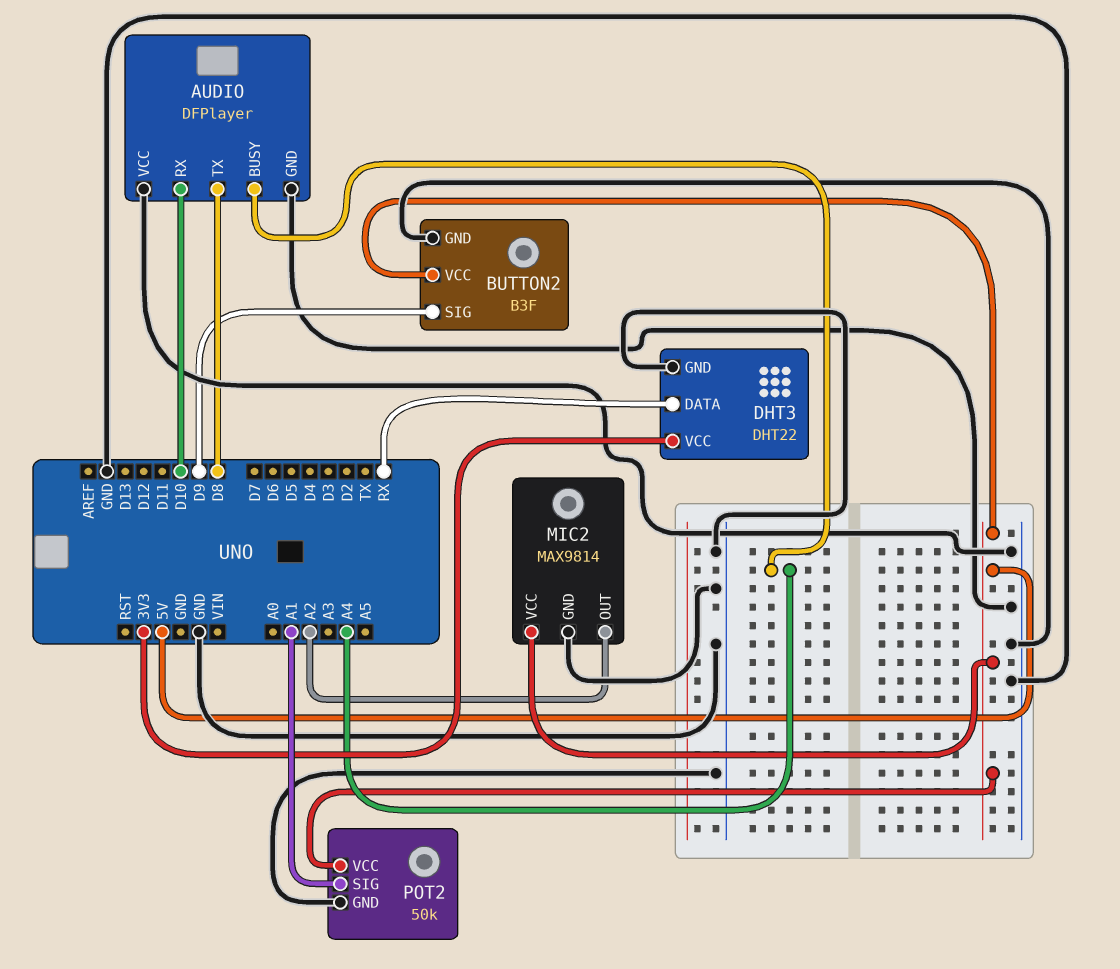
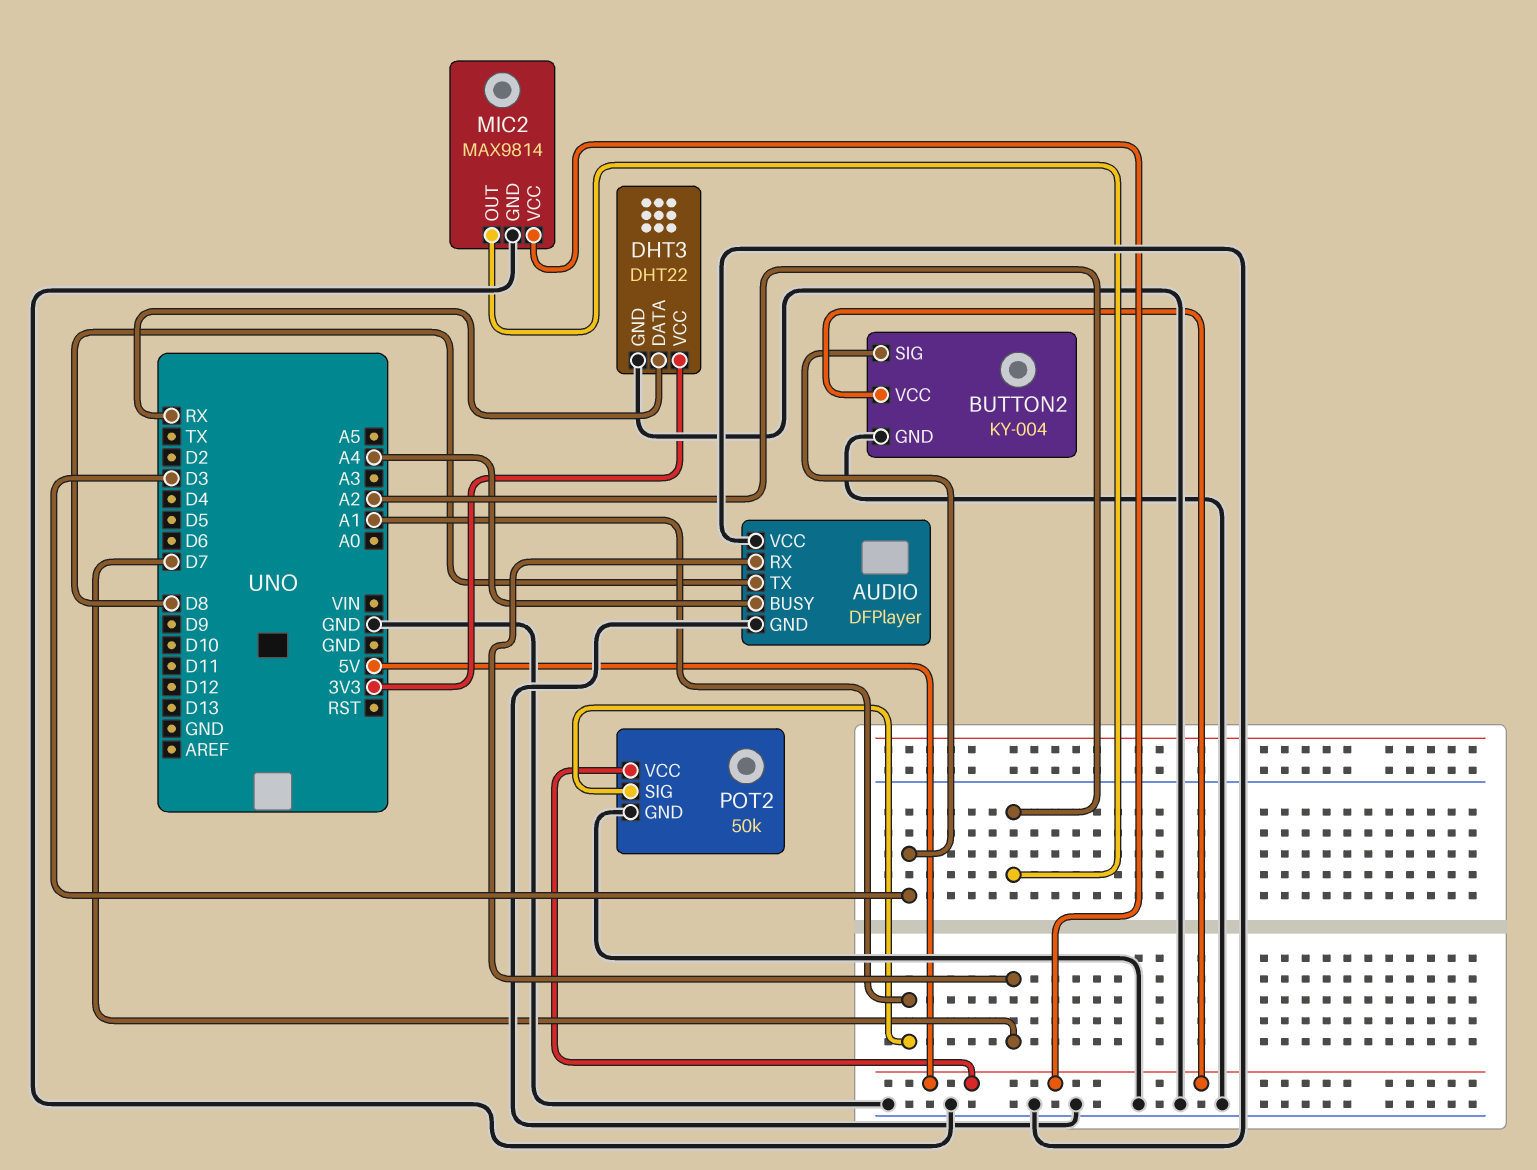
AUDIO pin RX: D10 -> D7
BUTTON2: B3F -> KY-004
BUTTON2 pin SIG: D9 -> D3

